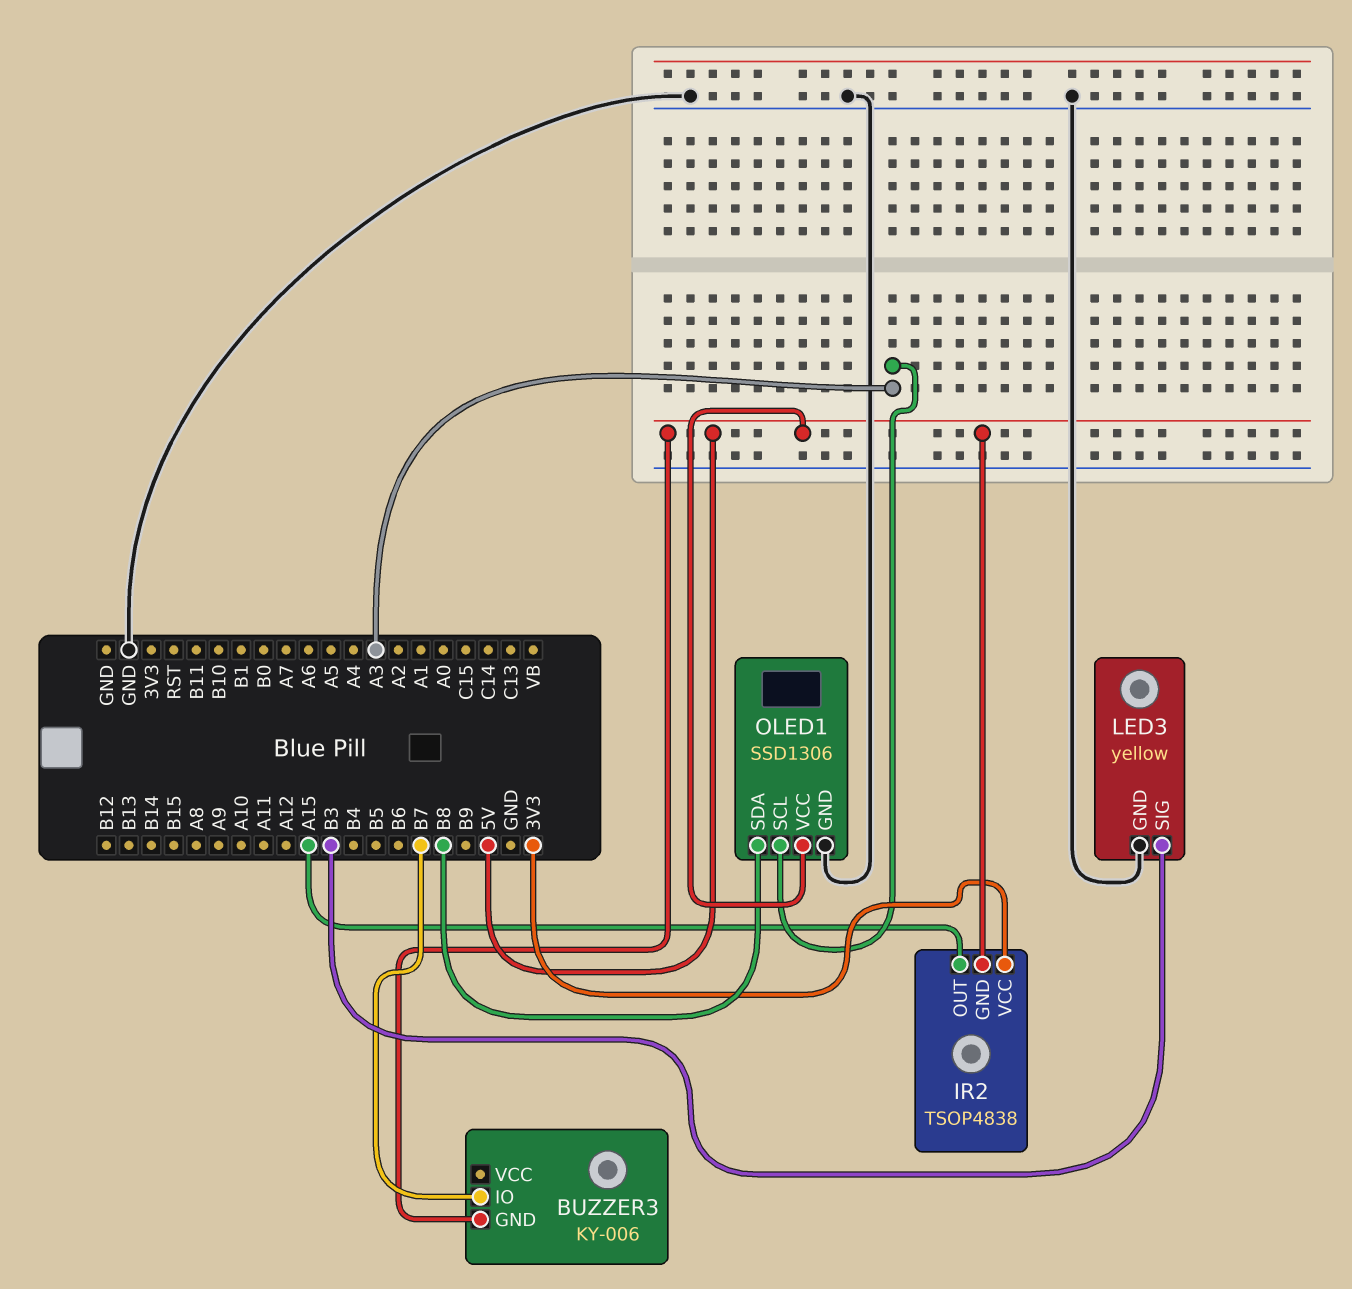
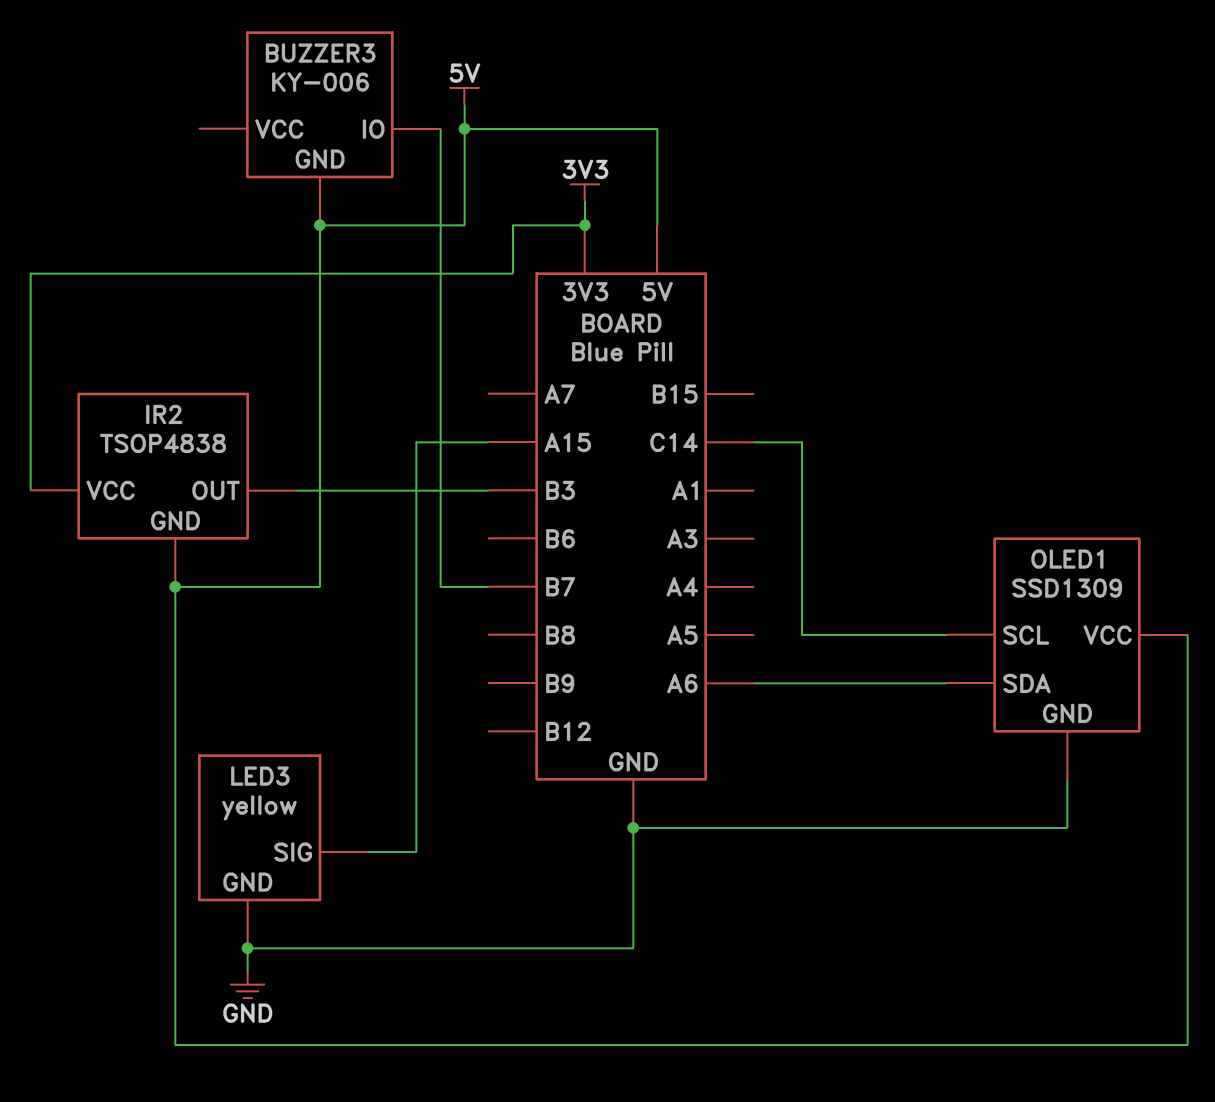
IR2 pin OUT: A15 -> B3
LED3 pin SIG: B3 -> A15
OLED1: SSD1306 -> SSD1309
OLED1 pin SCL: A3 -> C14
OLED1 pin SDA: B8 -> A6

